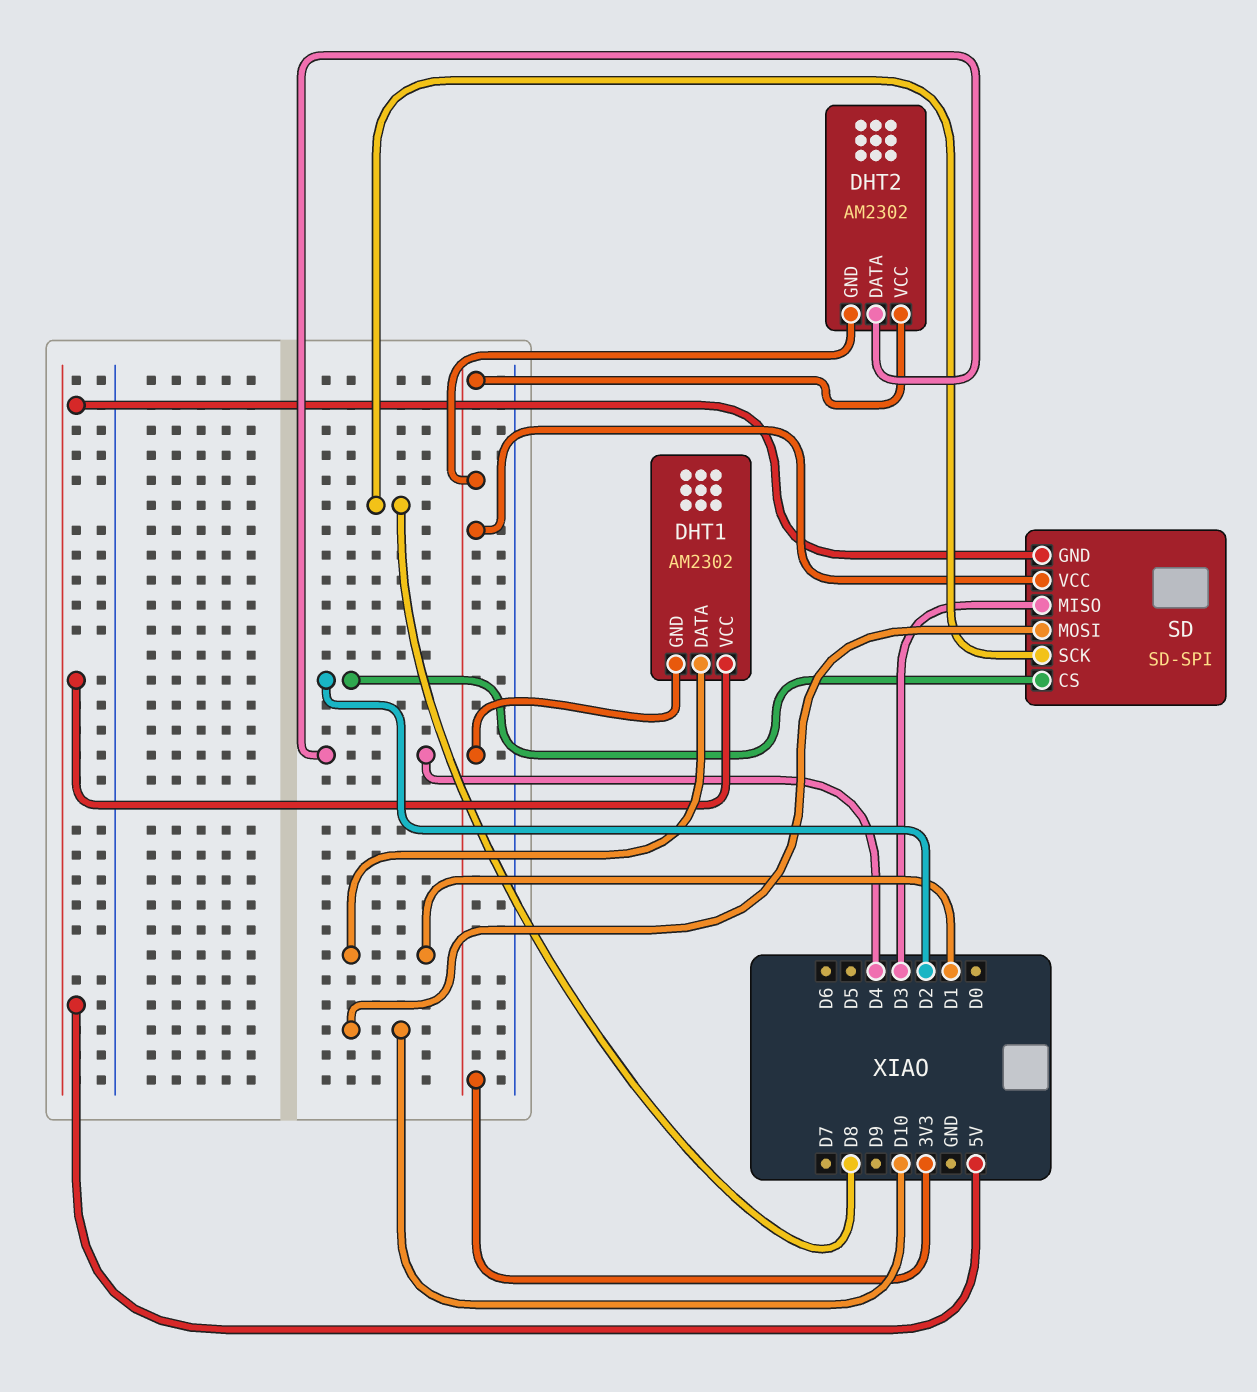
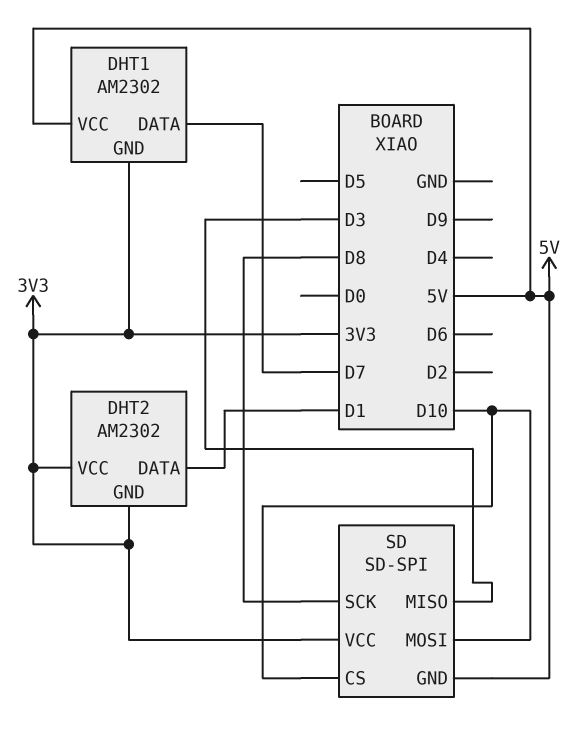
DHT1 pin DATA: D1 -> D7
DHT2 pin DATA: D4 -> D1
SD pin CS: D2 -> D10

